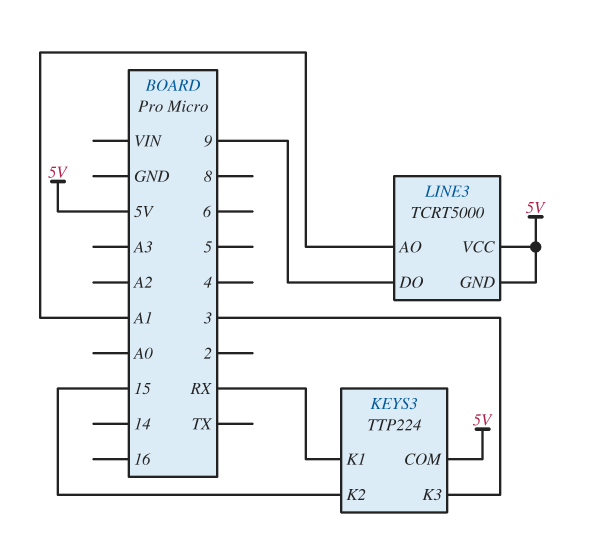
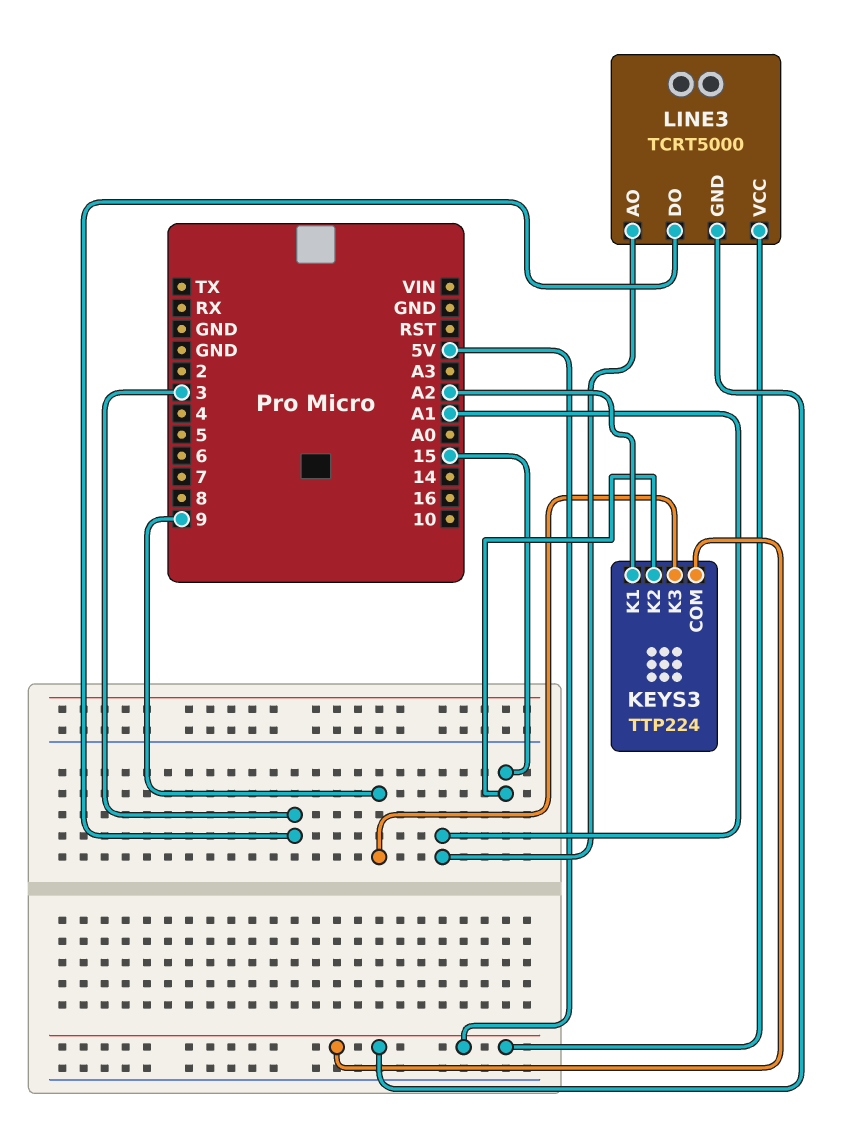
KEYS3 pin K1: RX -> A2
KEYS3 pin K3: 3 -> 9
LINE3 pin DO: 9 -> 3

